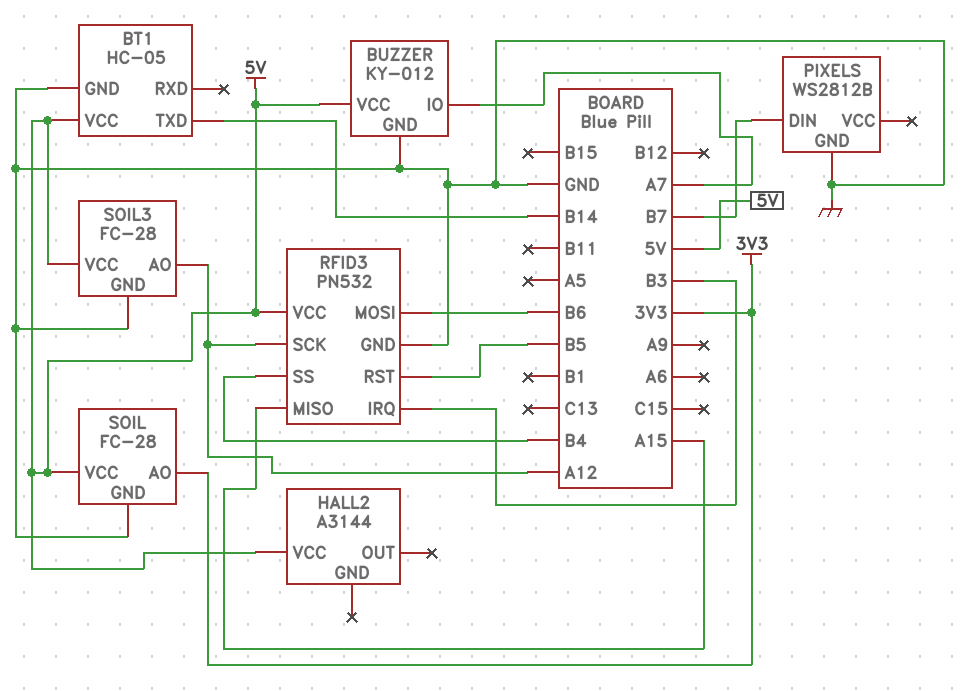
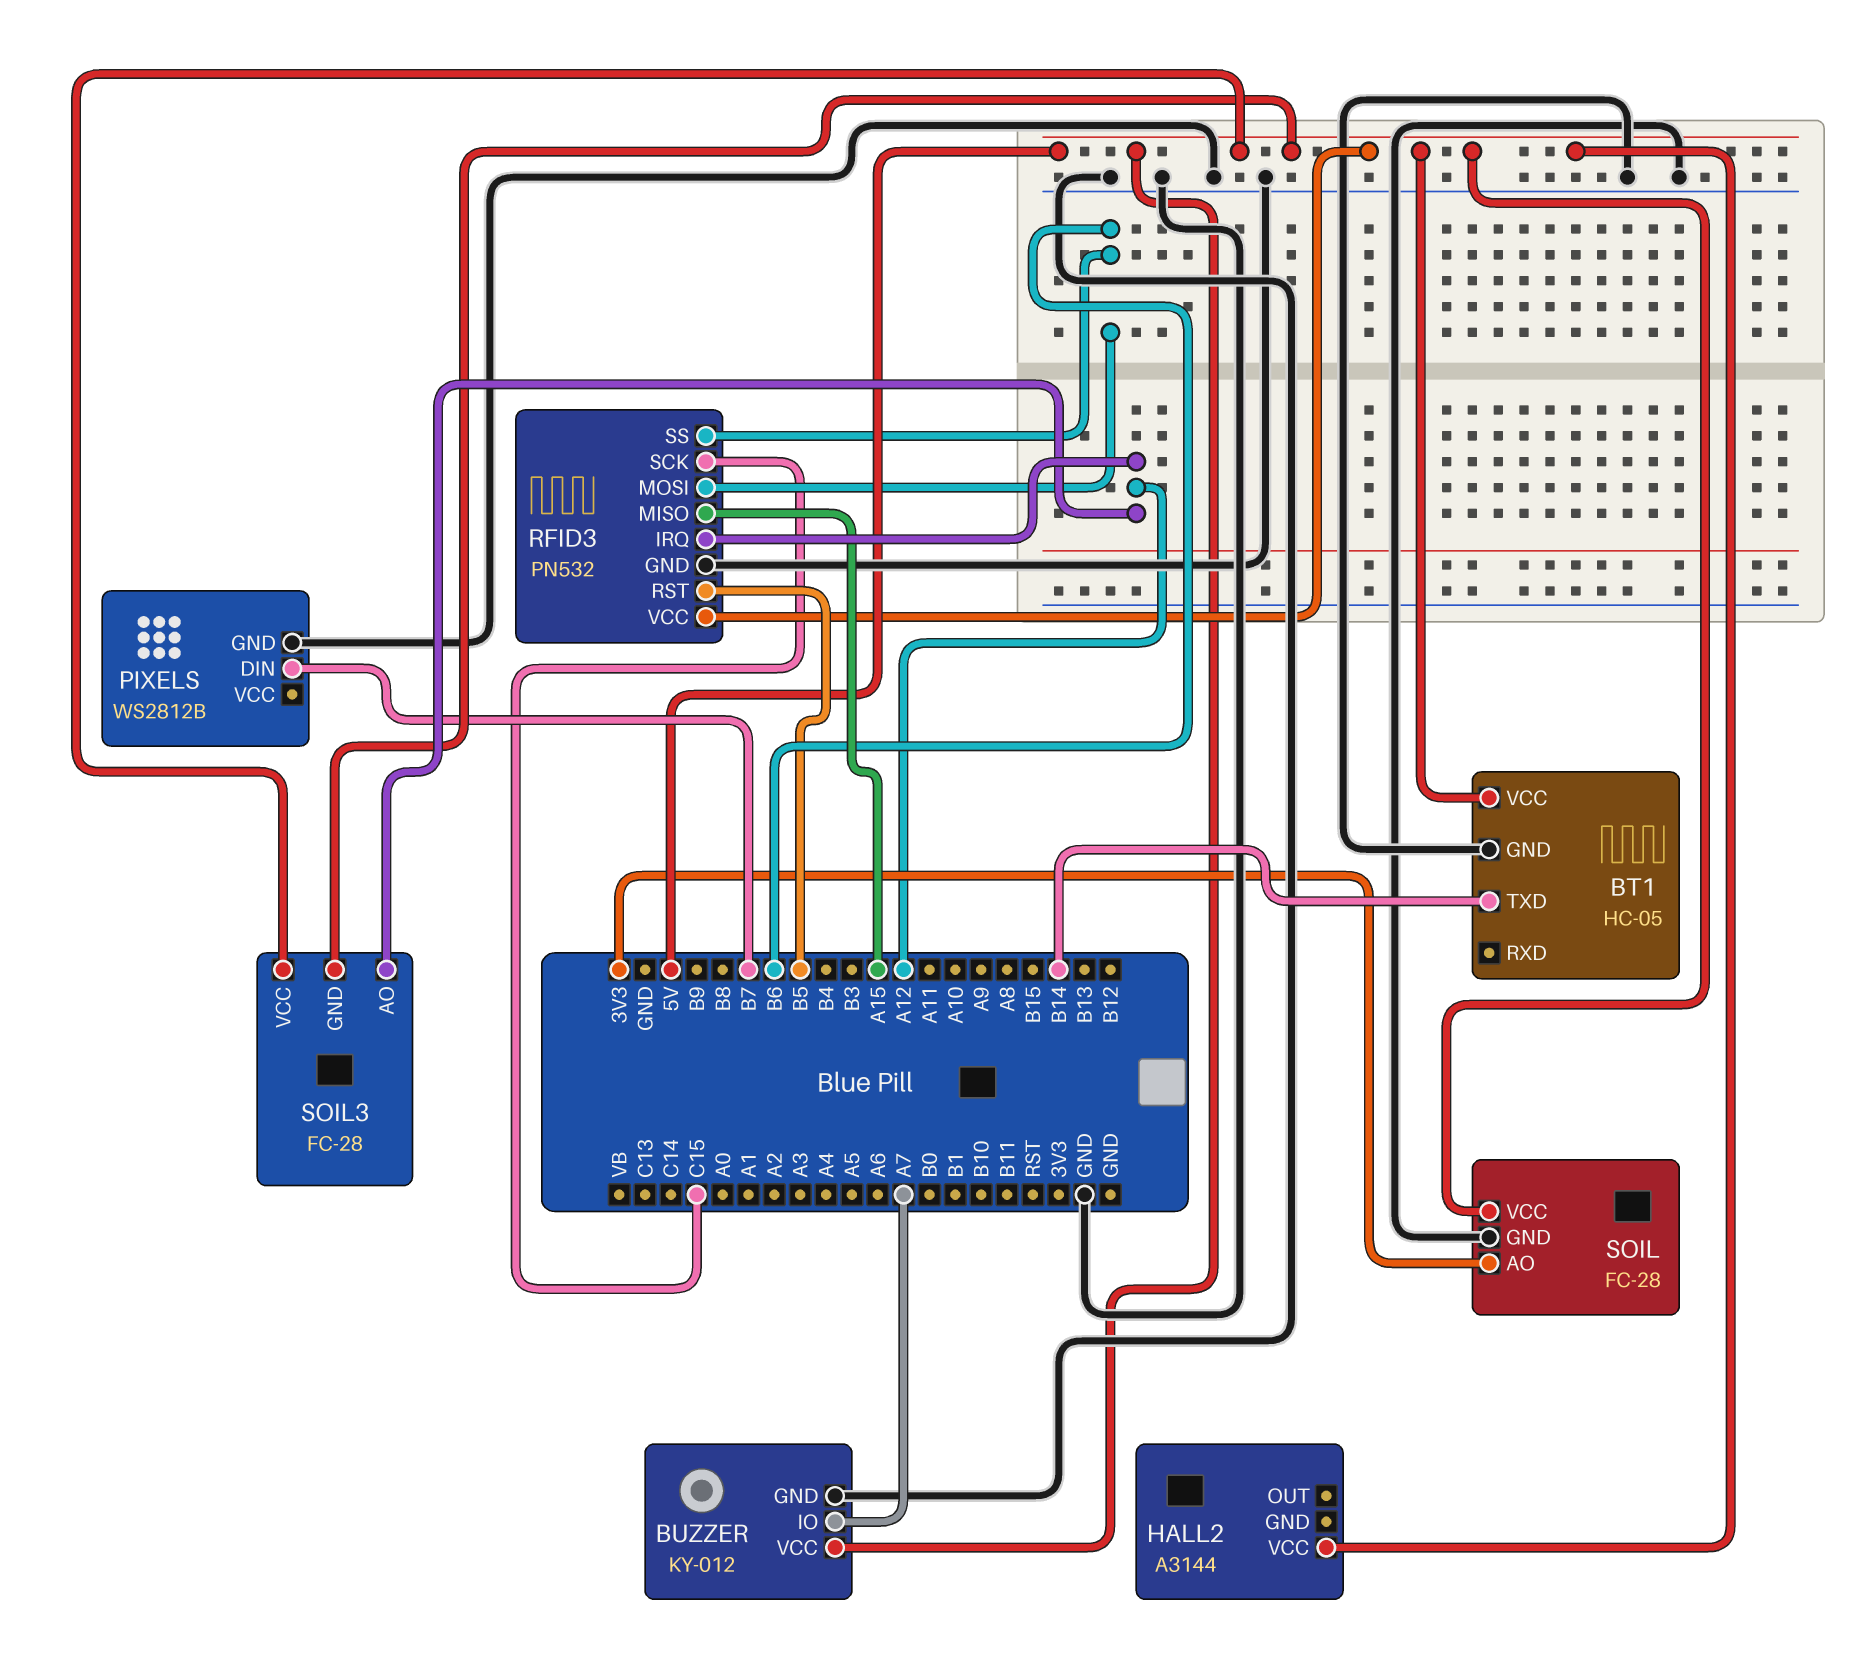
RFID3 pin IRQ: B3 -> A12
RFID3 pin SCK: A12 -> C15
RFID3 pin SS: B4 -> B6
SOIL3 pin GND: GND -> 5V

